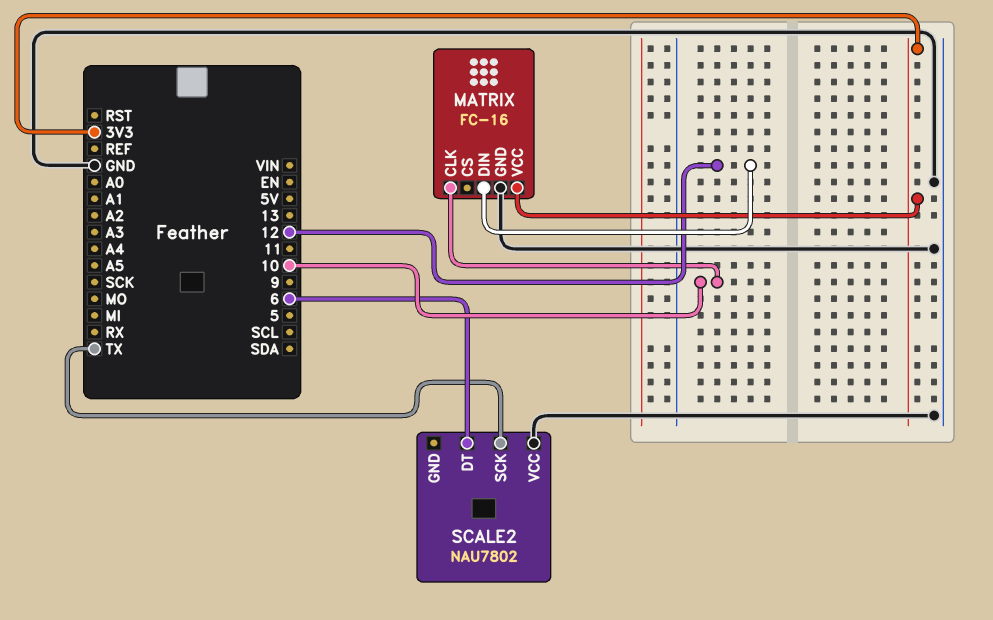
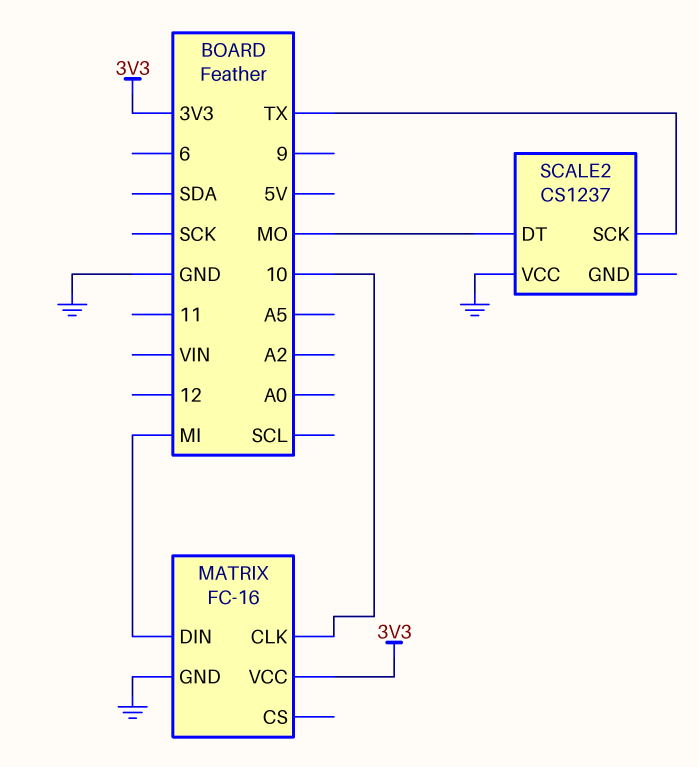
MATRIX pin DIN: 12 -> MI
SCALE2: NAU7802 -> CS1237
SCALE2 pin DT: 6 -> MO

